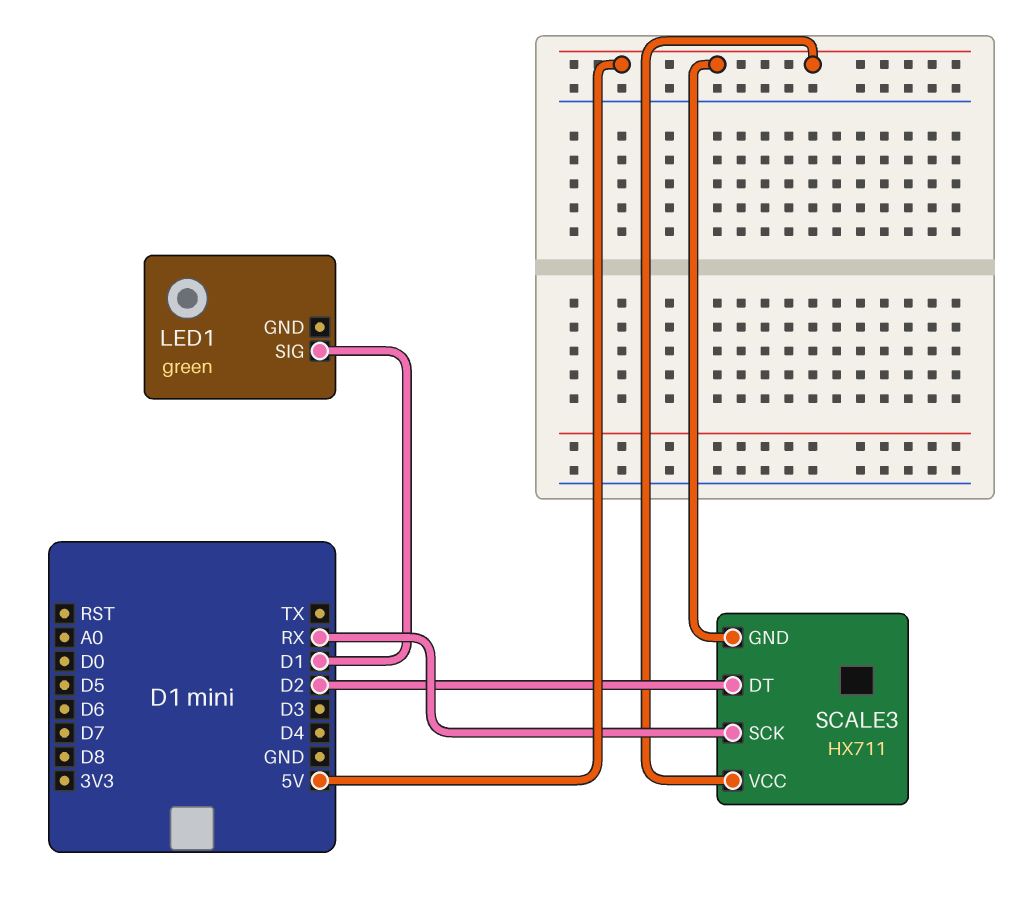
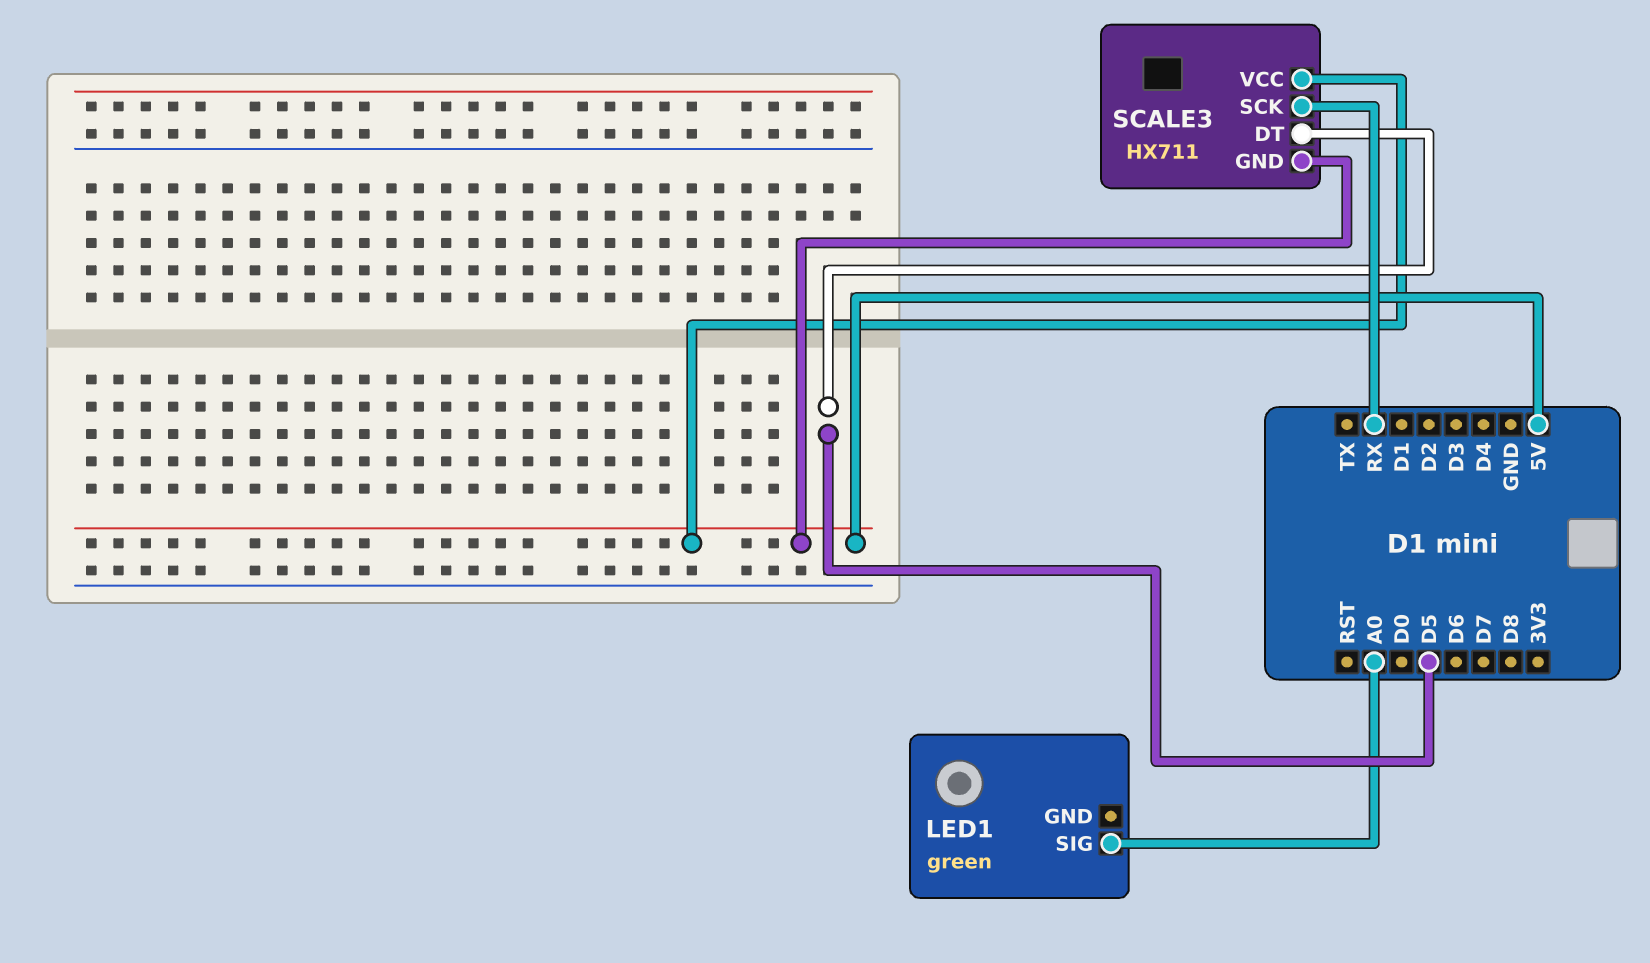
LED1 pin SIG: D1 -> A0
SCALE3 pin DT: D2 -> D5

